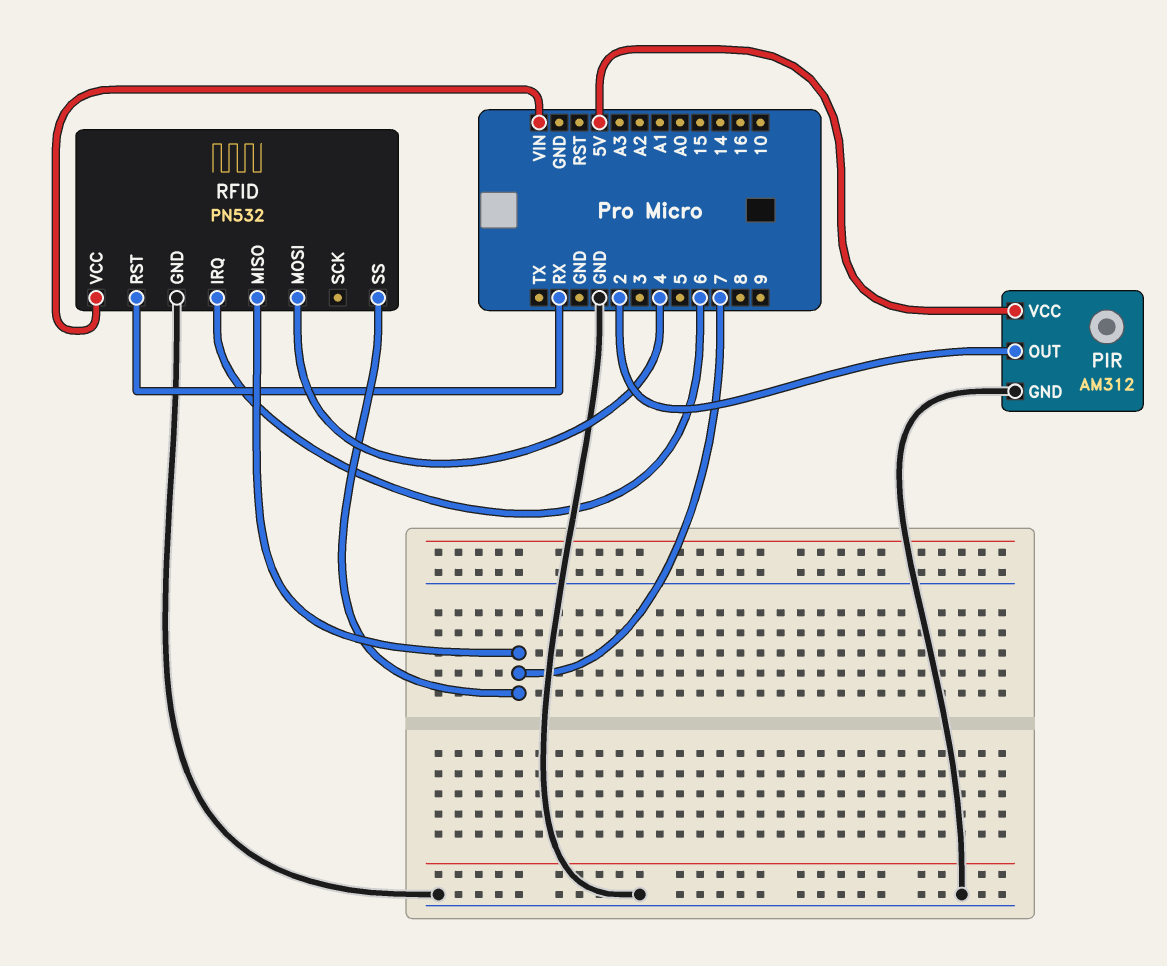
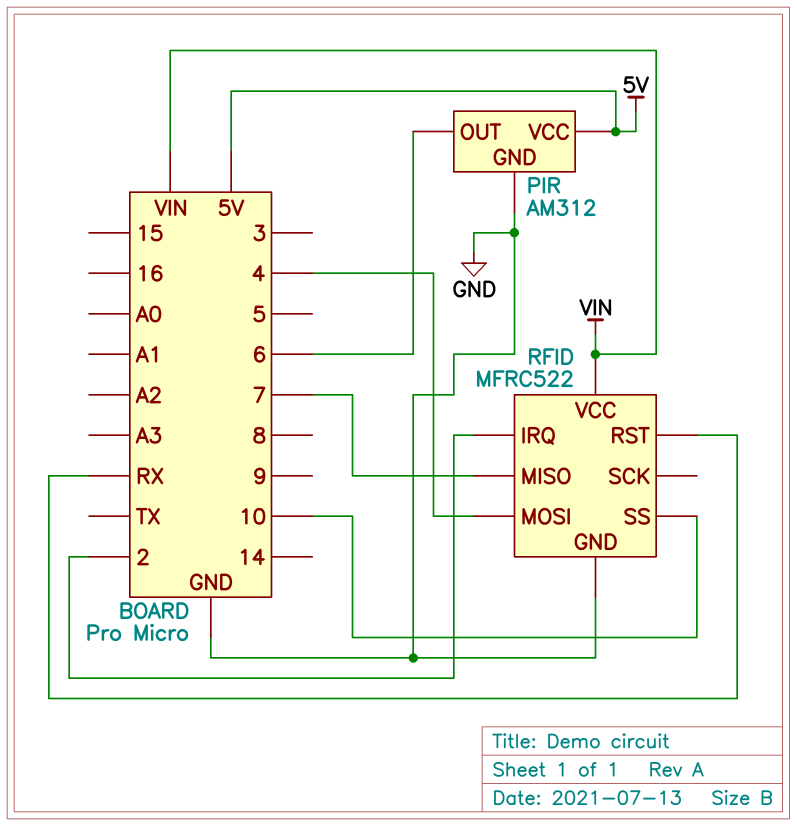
PIR pin OUT: 2 -> 6
RFID: PN532 -> MFRC522
RFID pin IRQ: 6 -> 2
RFID pin SS: 7 -> 10

